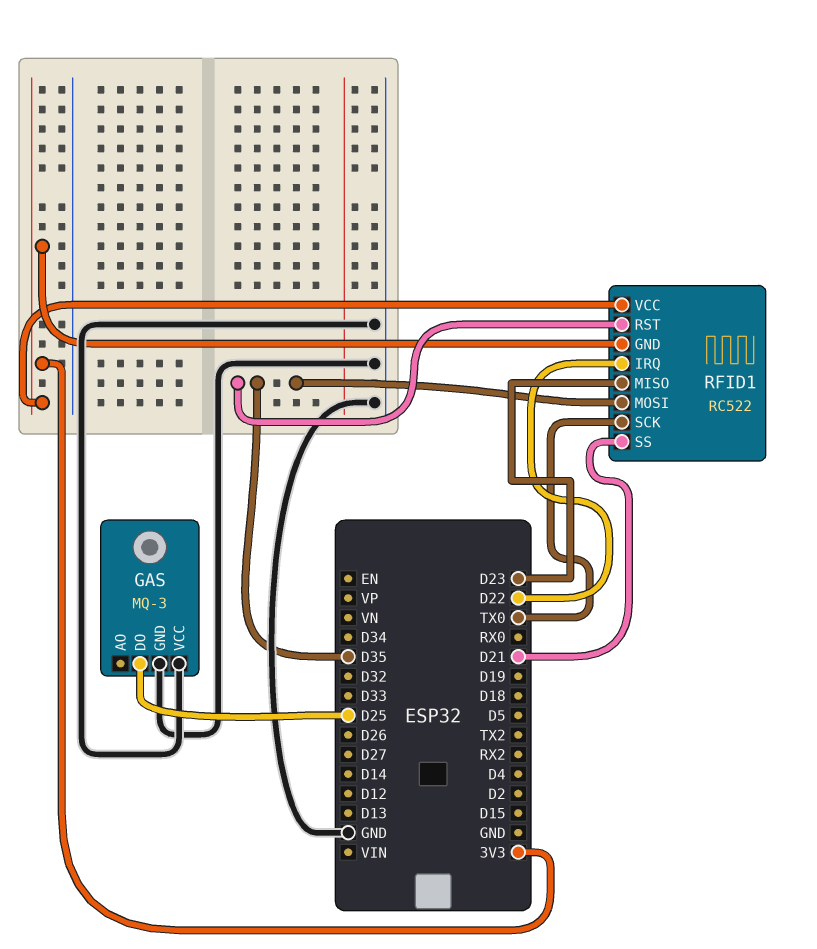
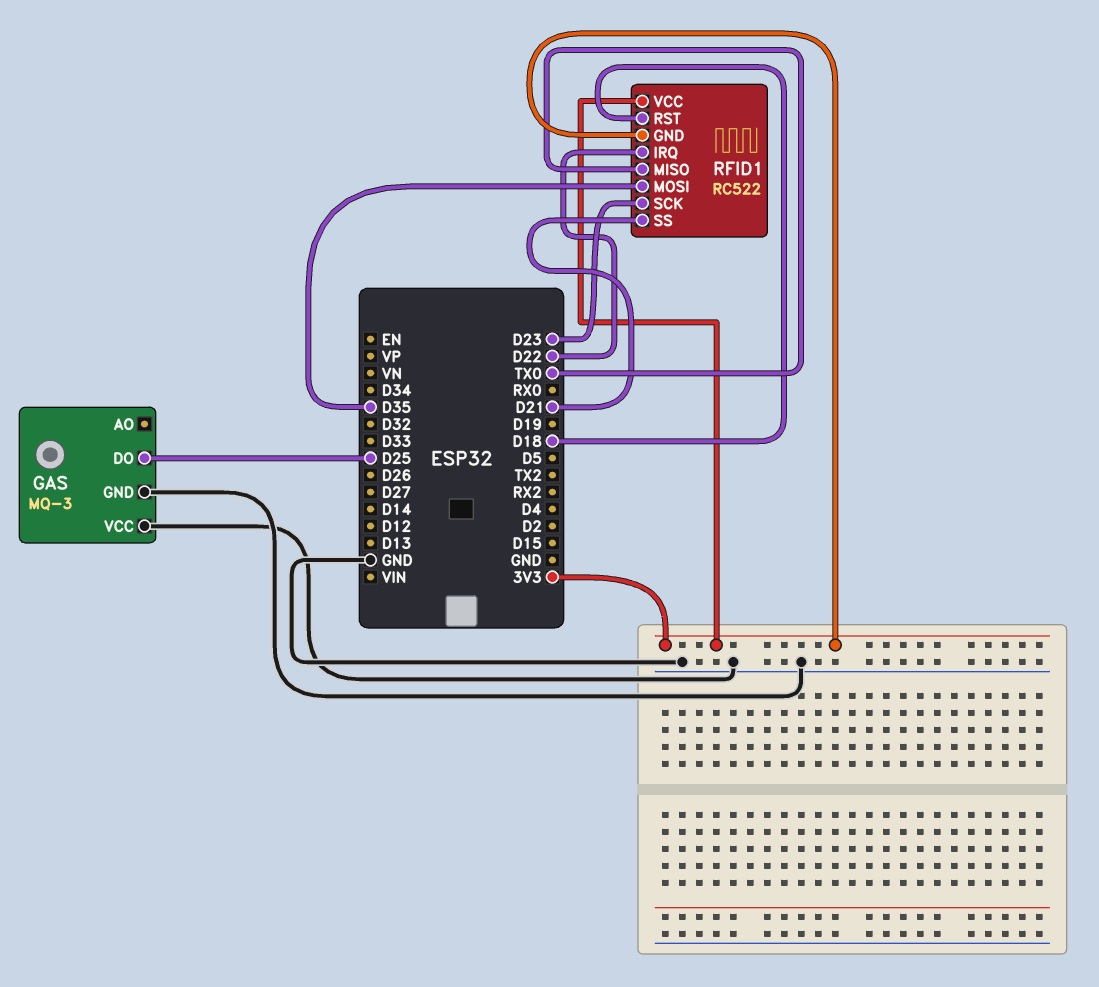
RFID1 pin MISO: D23 -> TX0
RFID1 pin RST: D35 -> D18
RFID1 pin SCK: TX0 -> D23

